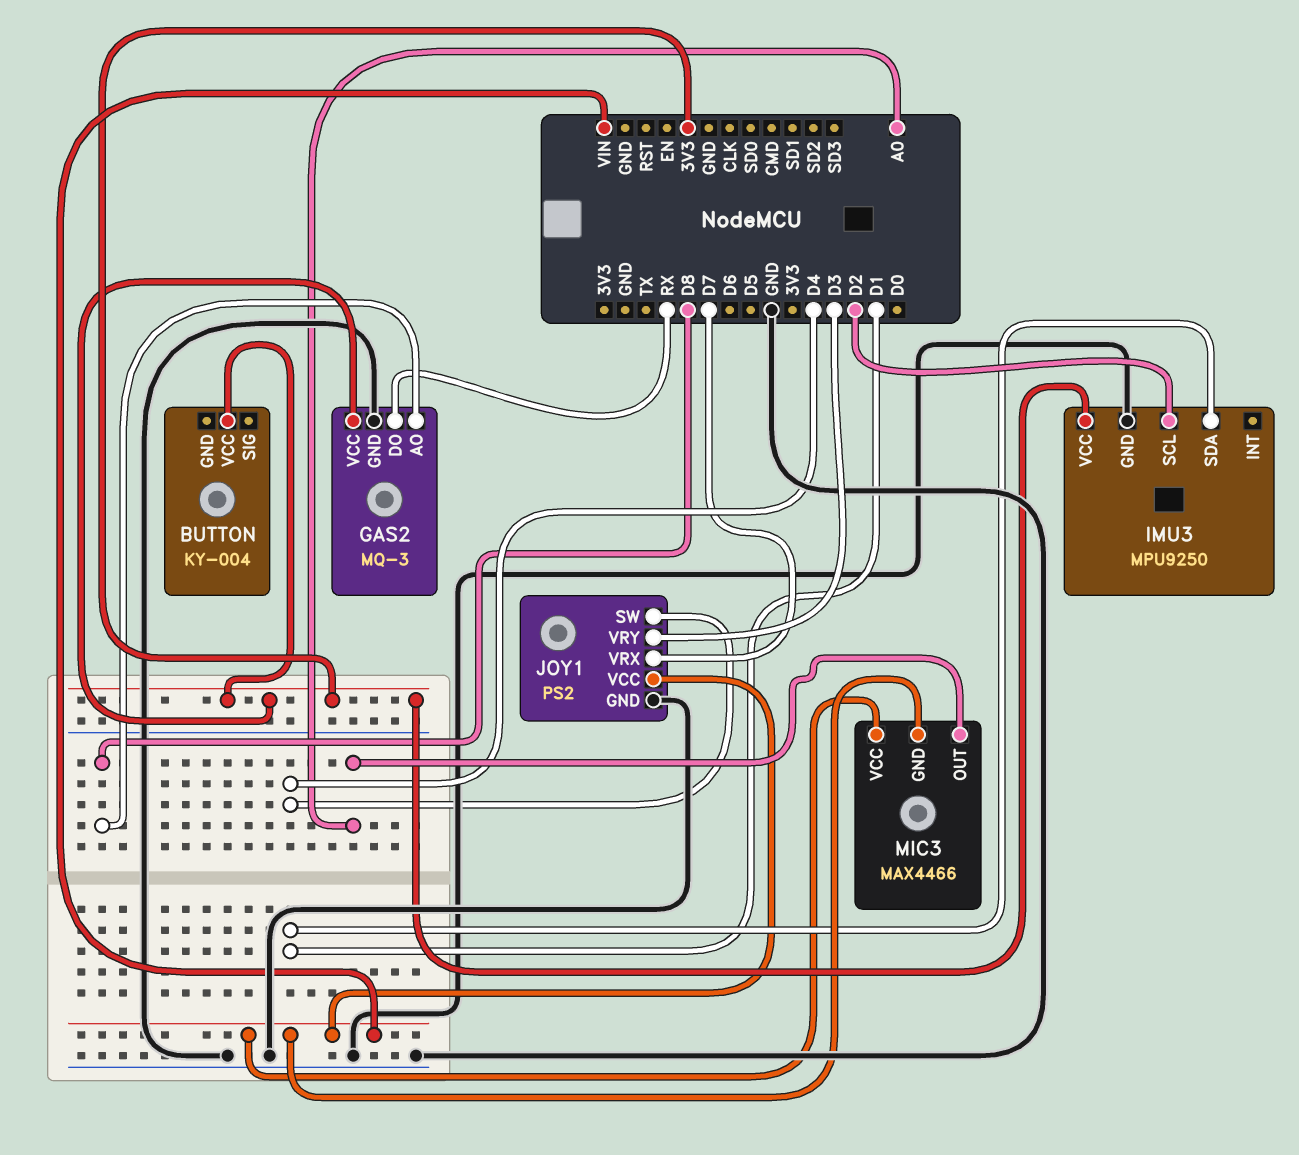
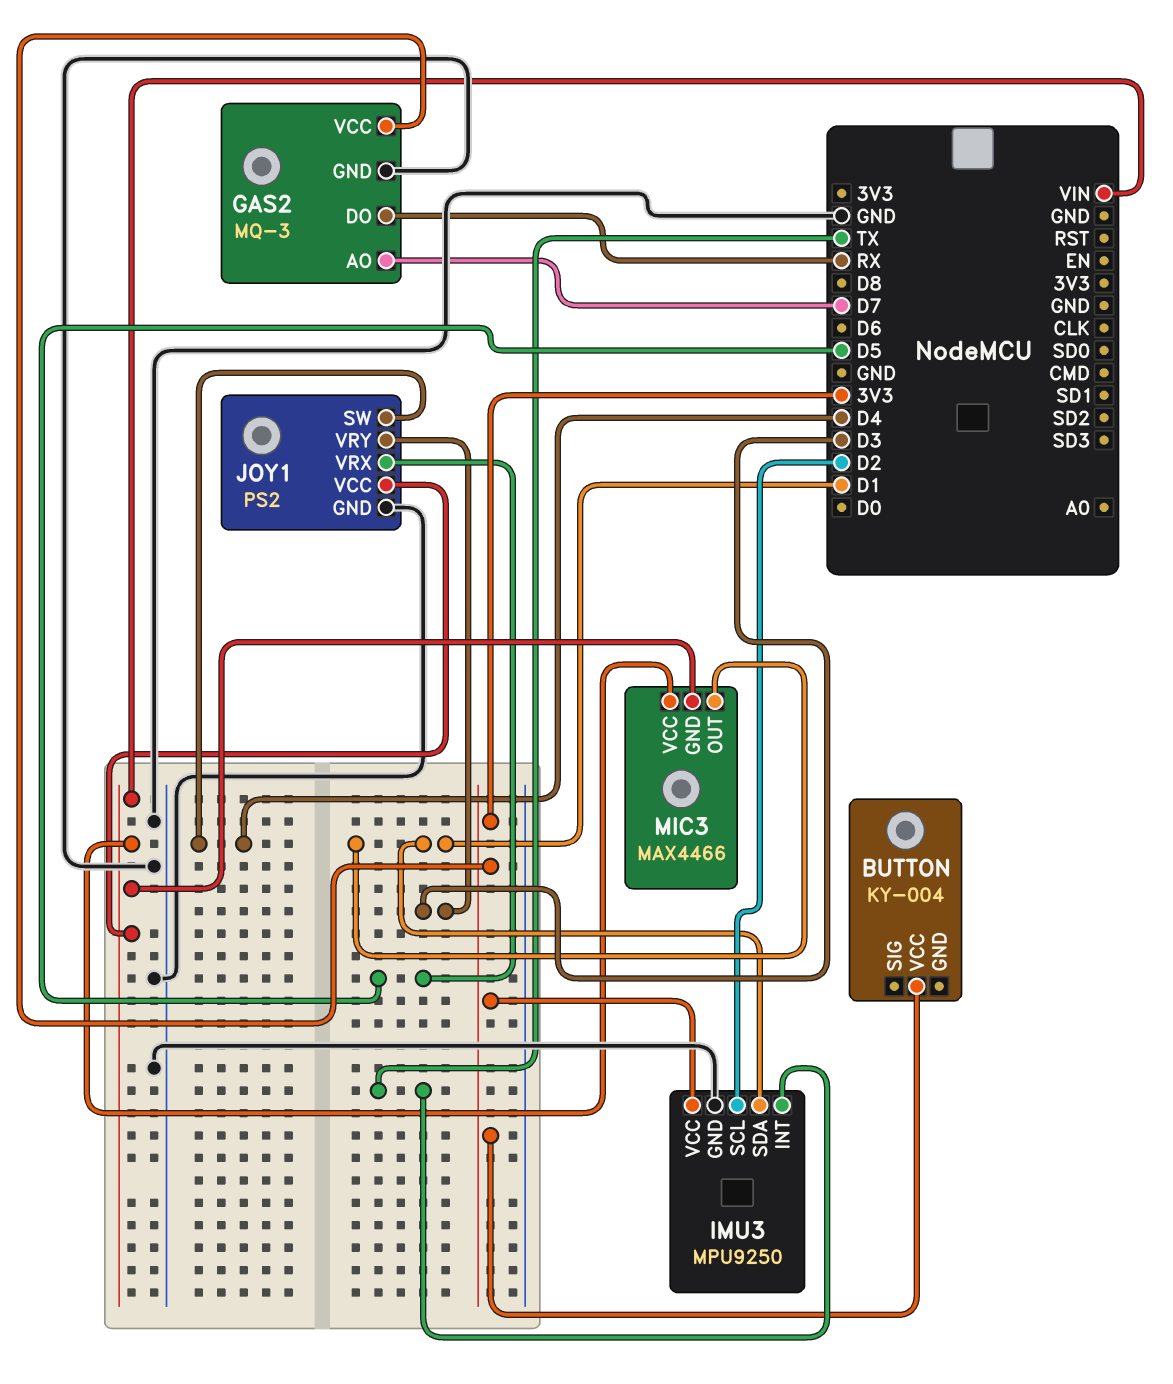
GAS2 pin AO: D8 -> D7
IMU3 pin INT: none -> TX
JOY1 pin VRX: D7 -> D5
MIC3 pin OUT: A0 -> D1

